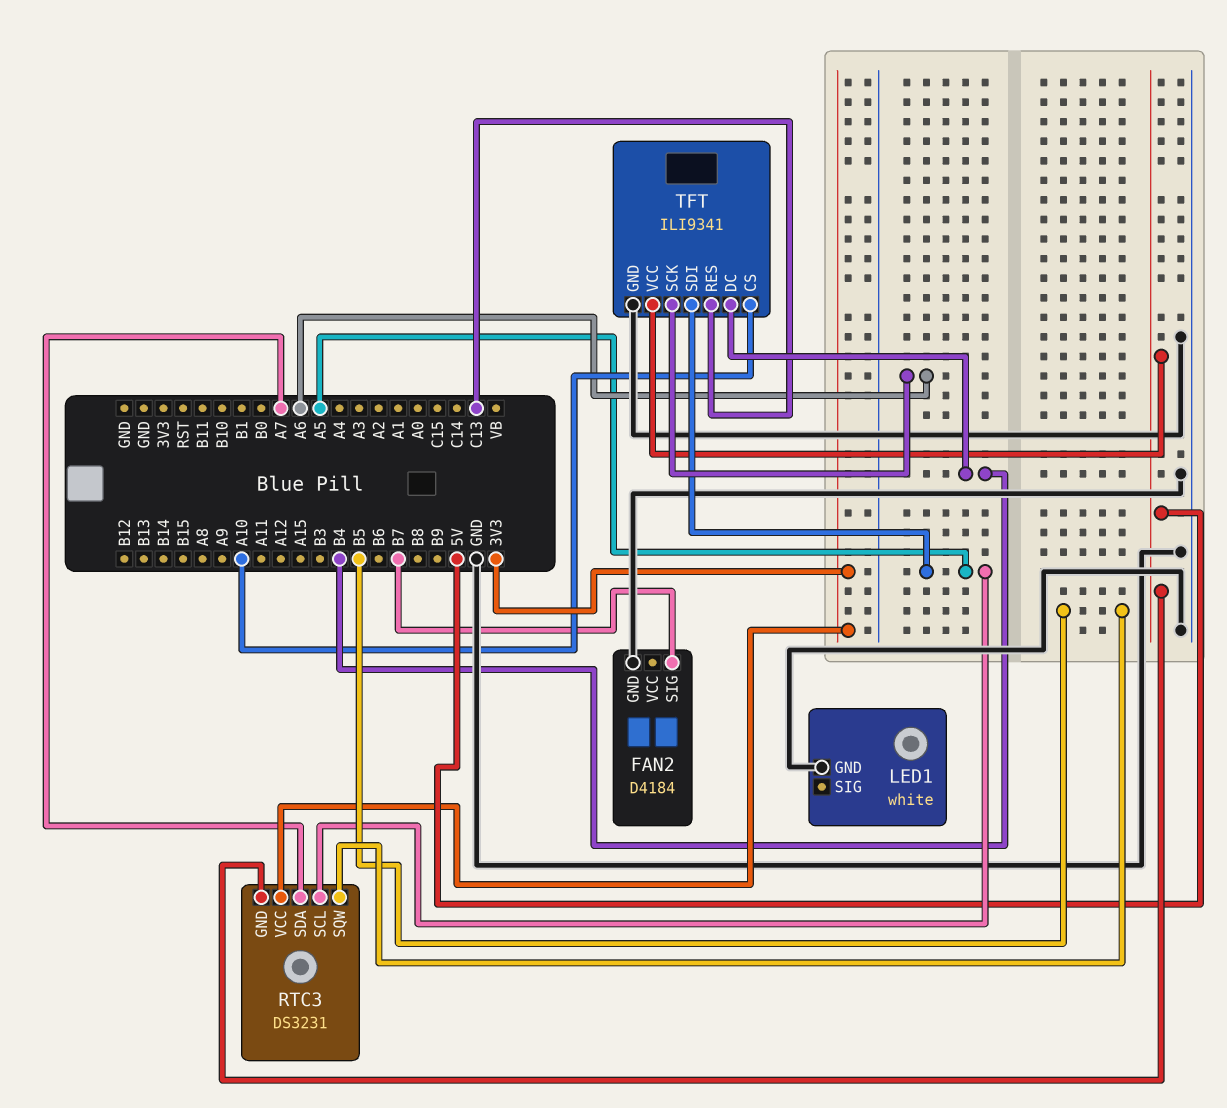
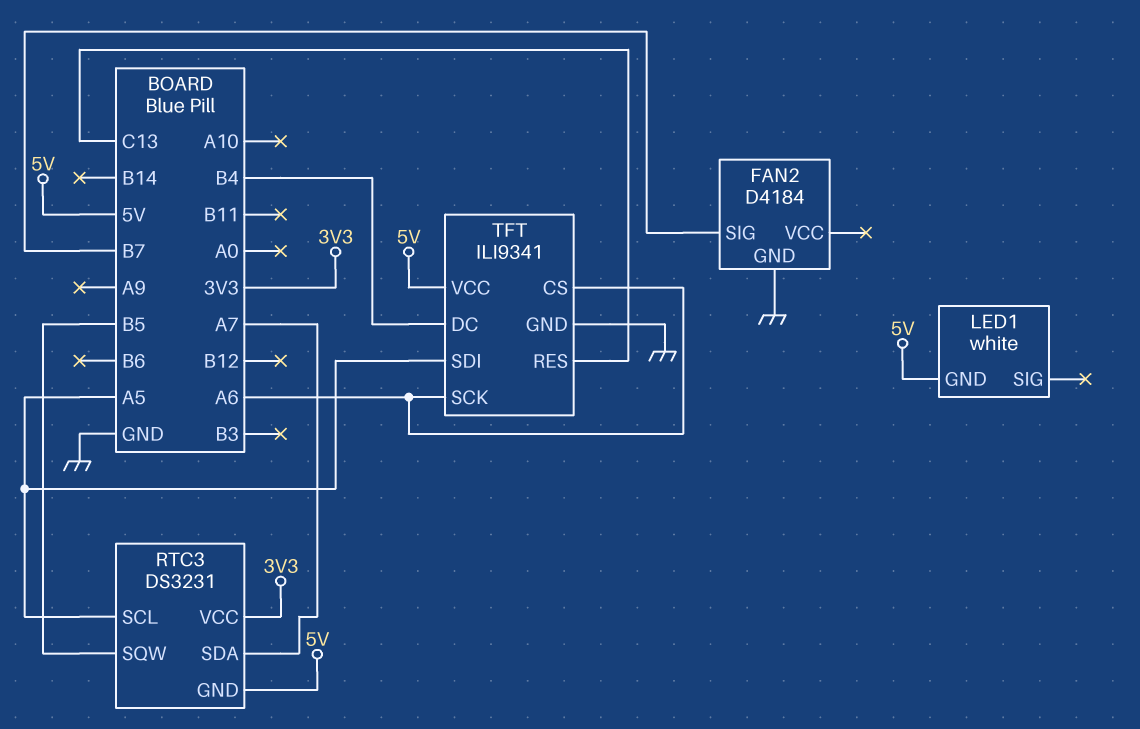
LED1 pin GND: GND -> 5V
TFT pin CS: A10 -> A6

